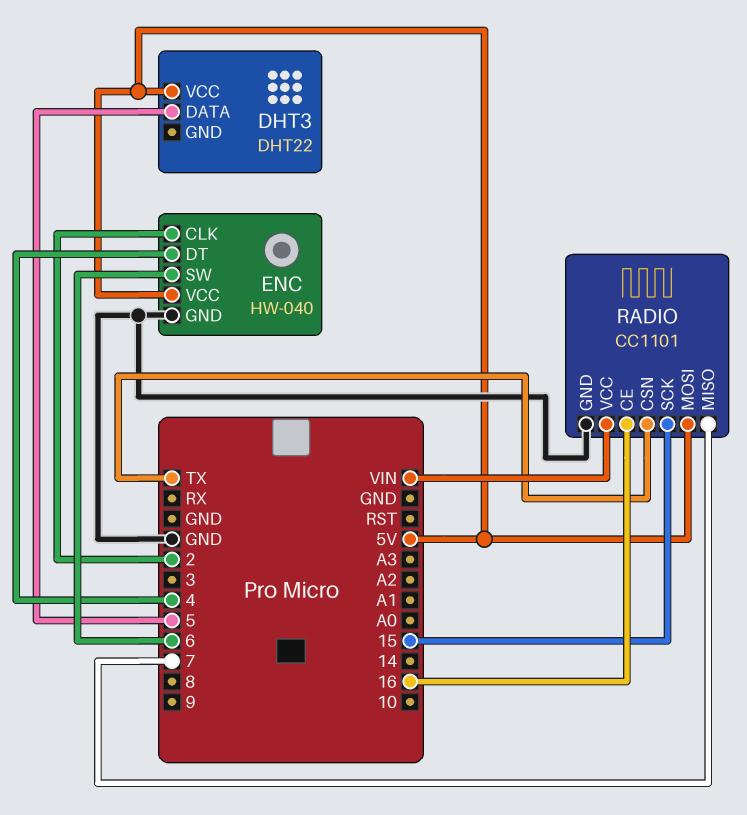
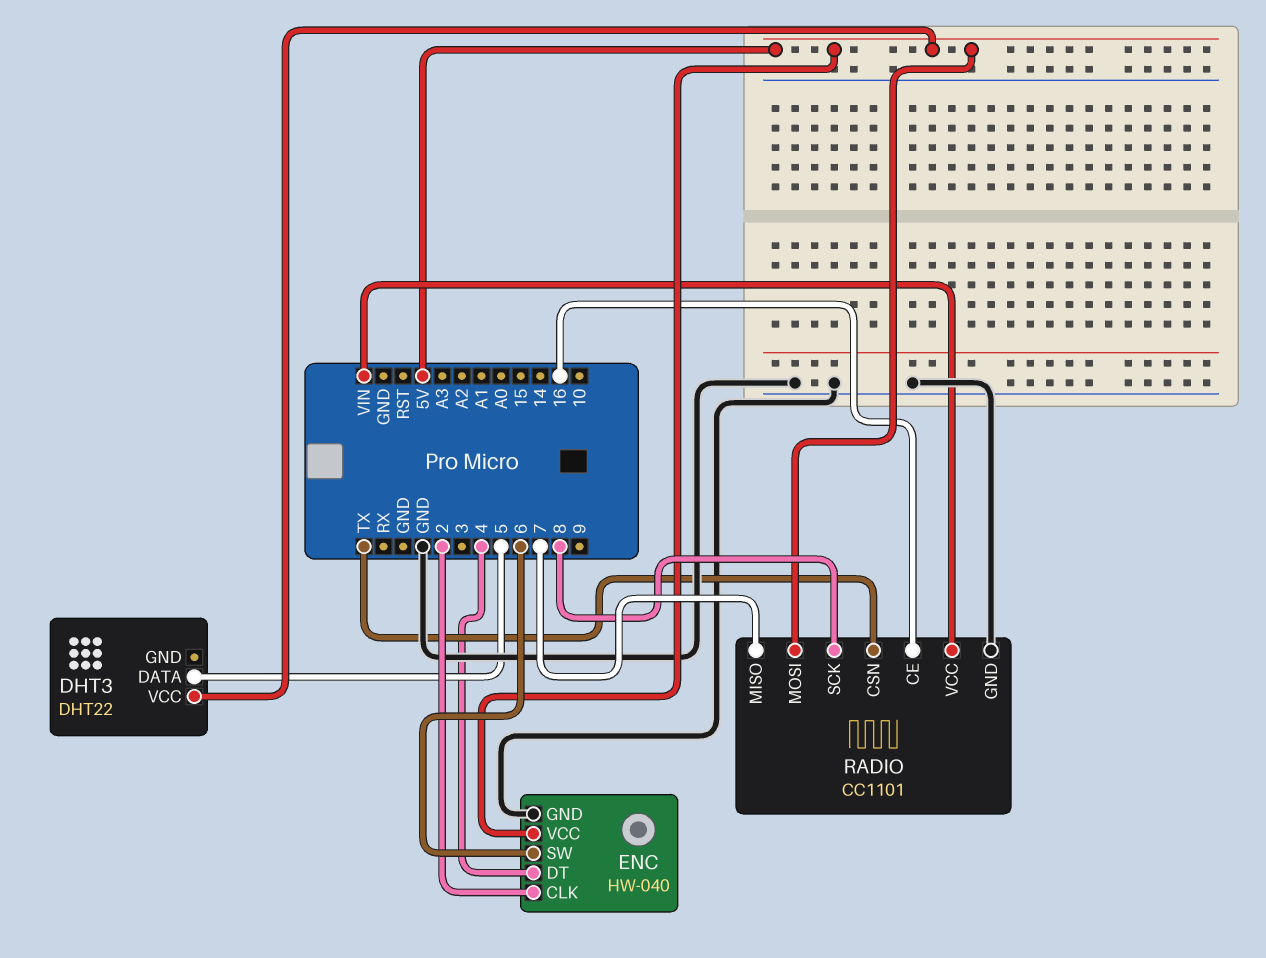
RADIO pin SCK: 15 -> 8

